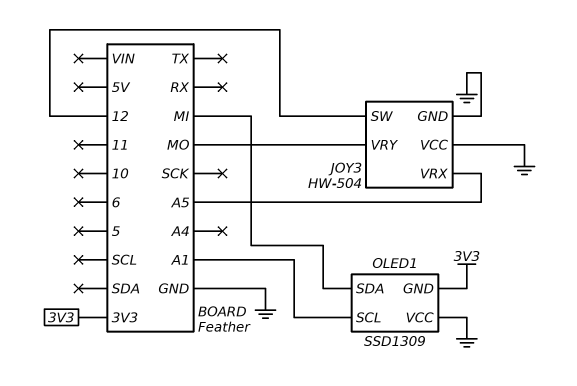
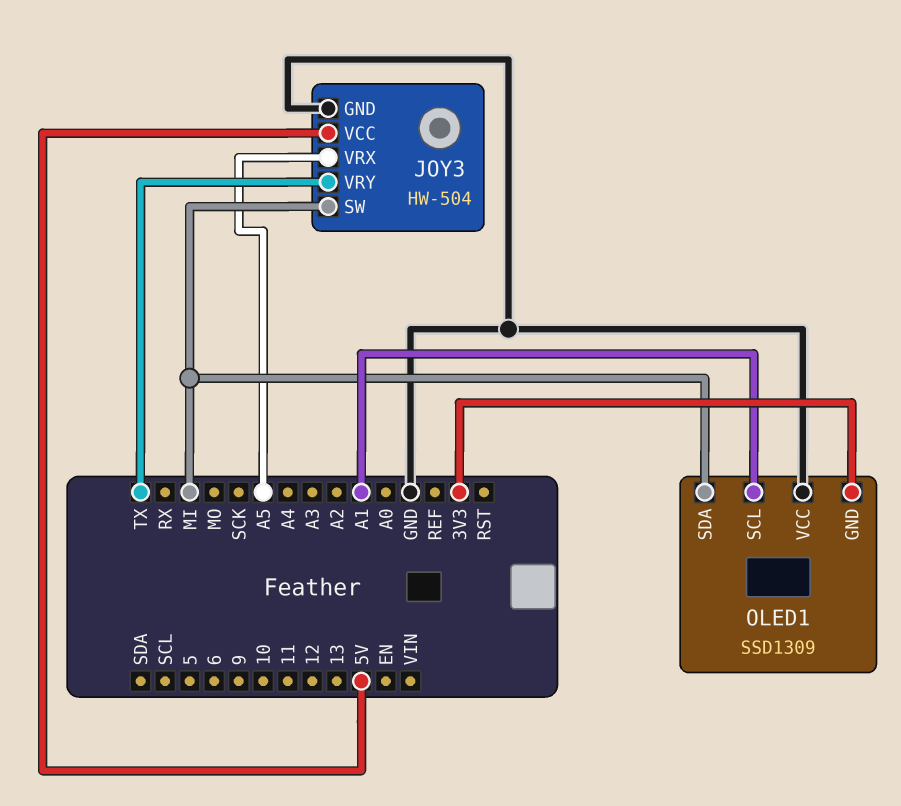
JOY3 pin SW: 12 -> MI
JOY3 pin VCC: GND -> 5V
JOY3 pin VRY: MO -> TX

